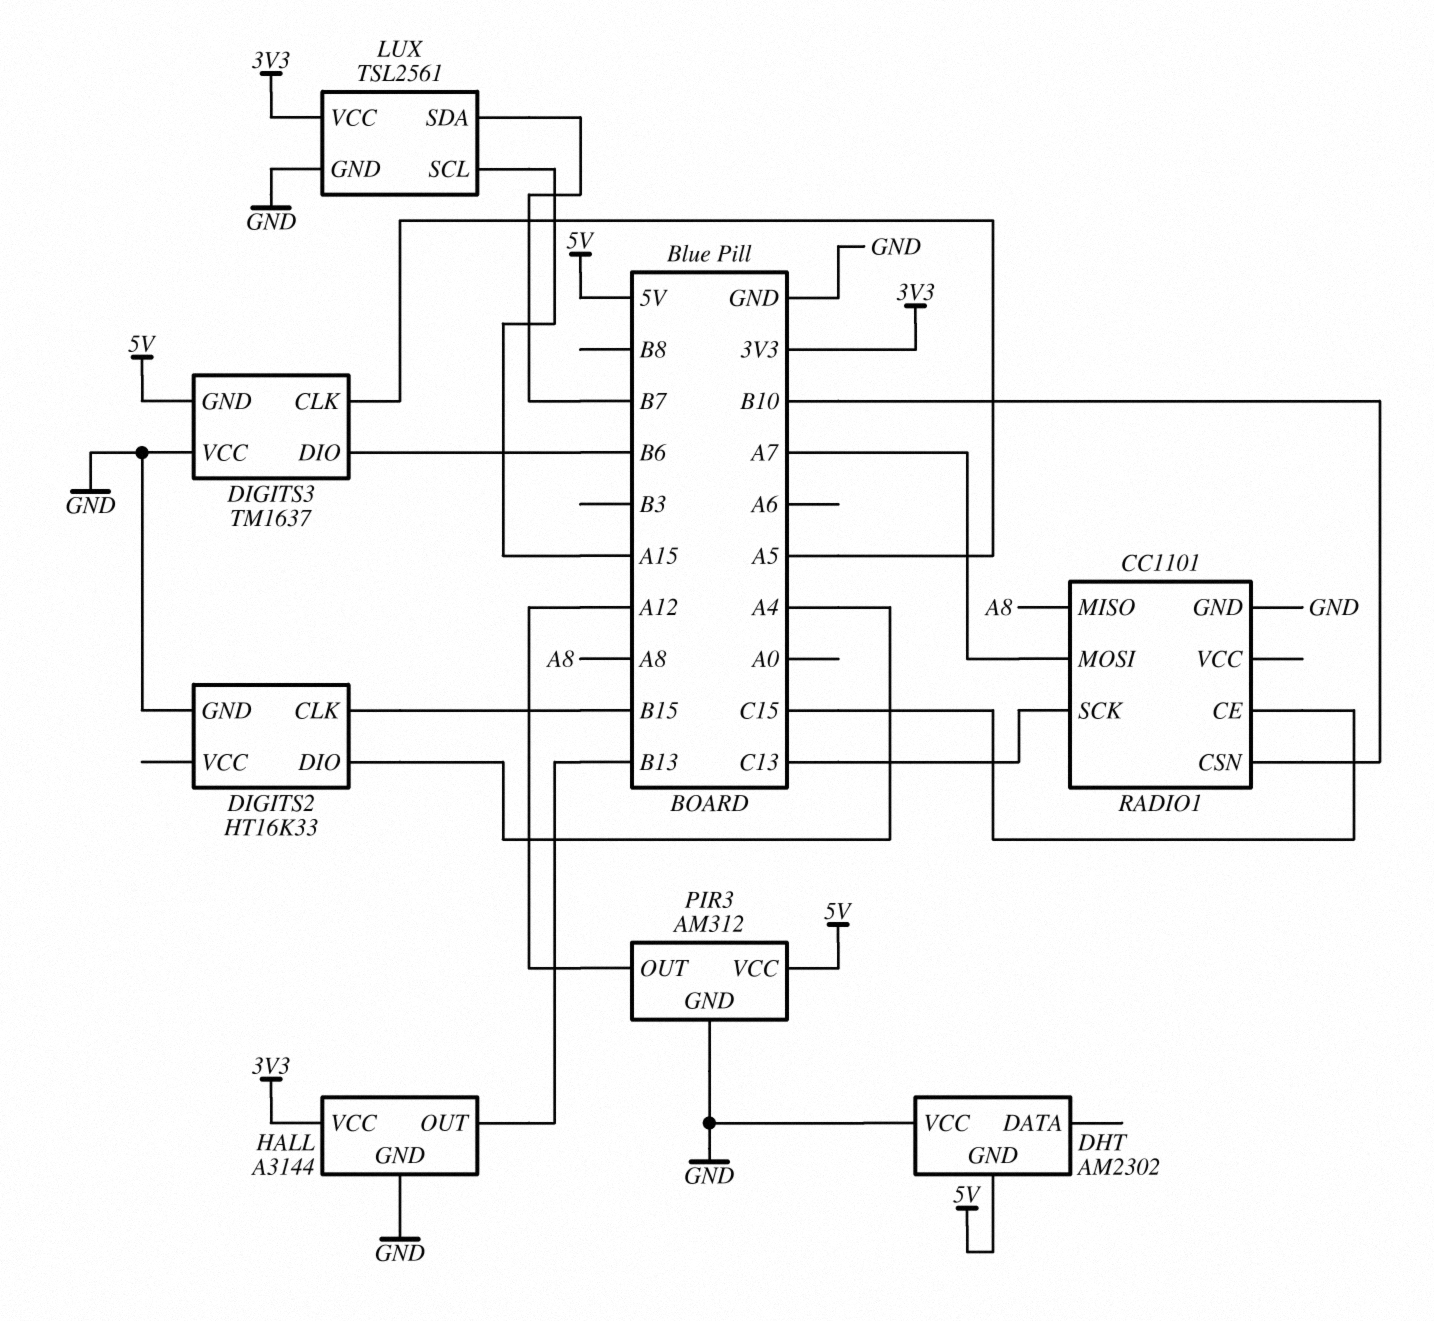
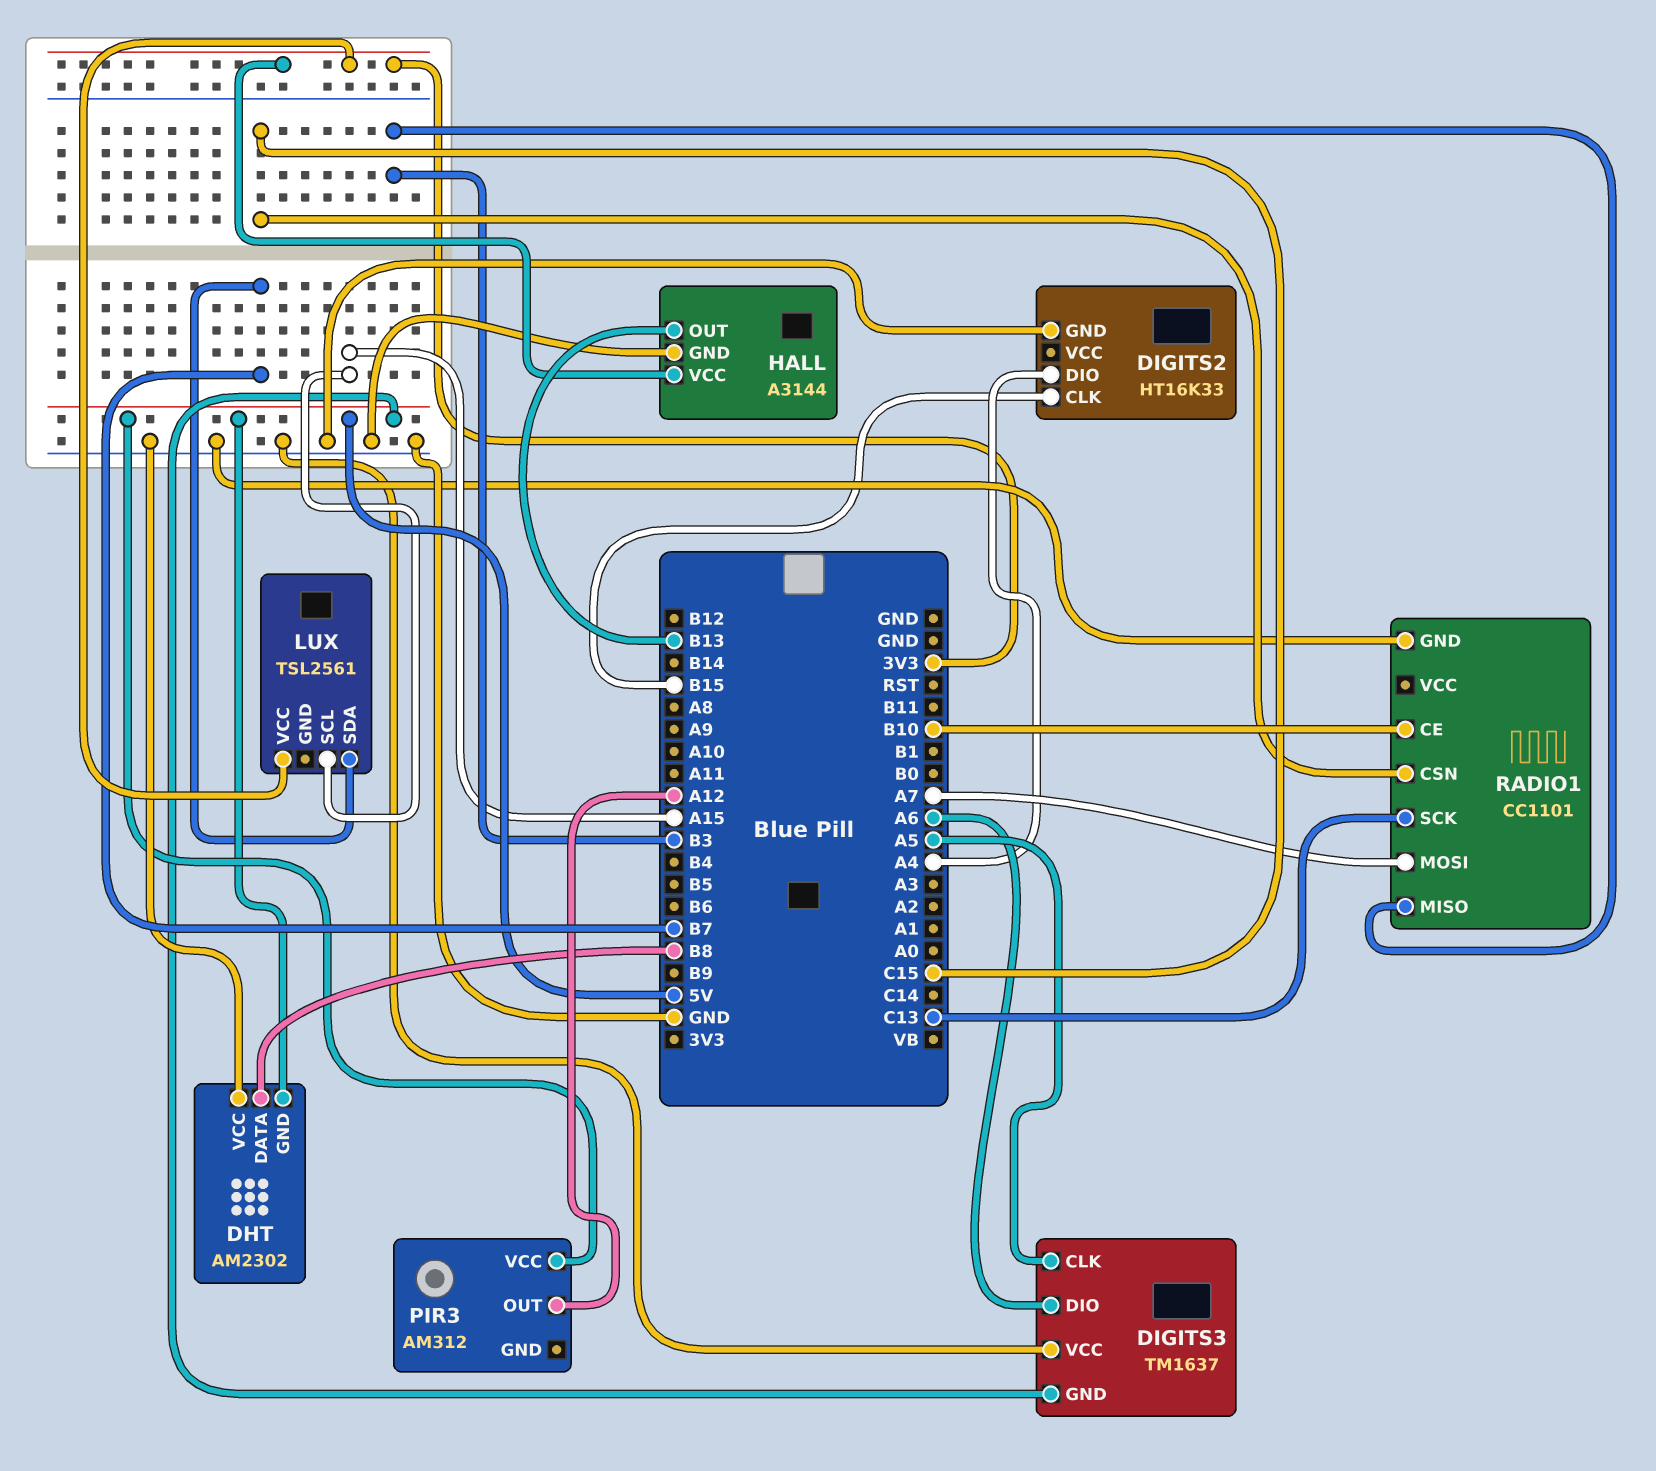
DHT pin DATA: none -> B8
DIGITS3 pin DIO: B6 -> A6
LUX pin GND: GND -> none
PIR3 pin GND: GND -> none
RADIO1 pin CE: C15 -> B10
RADIO1 pin CSN: B10 -> C15
RADIO1 pin MISO: A8 -> B3

